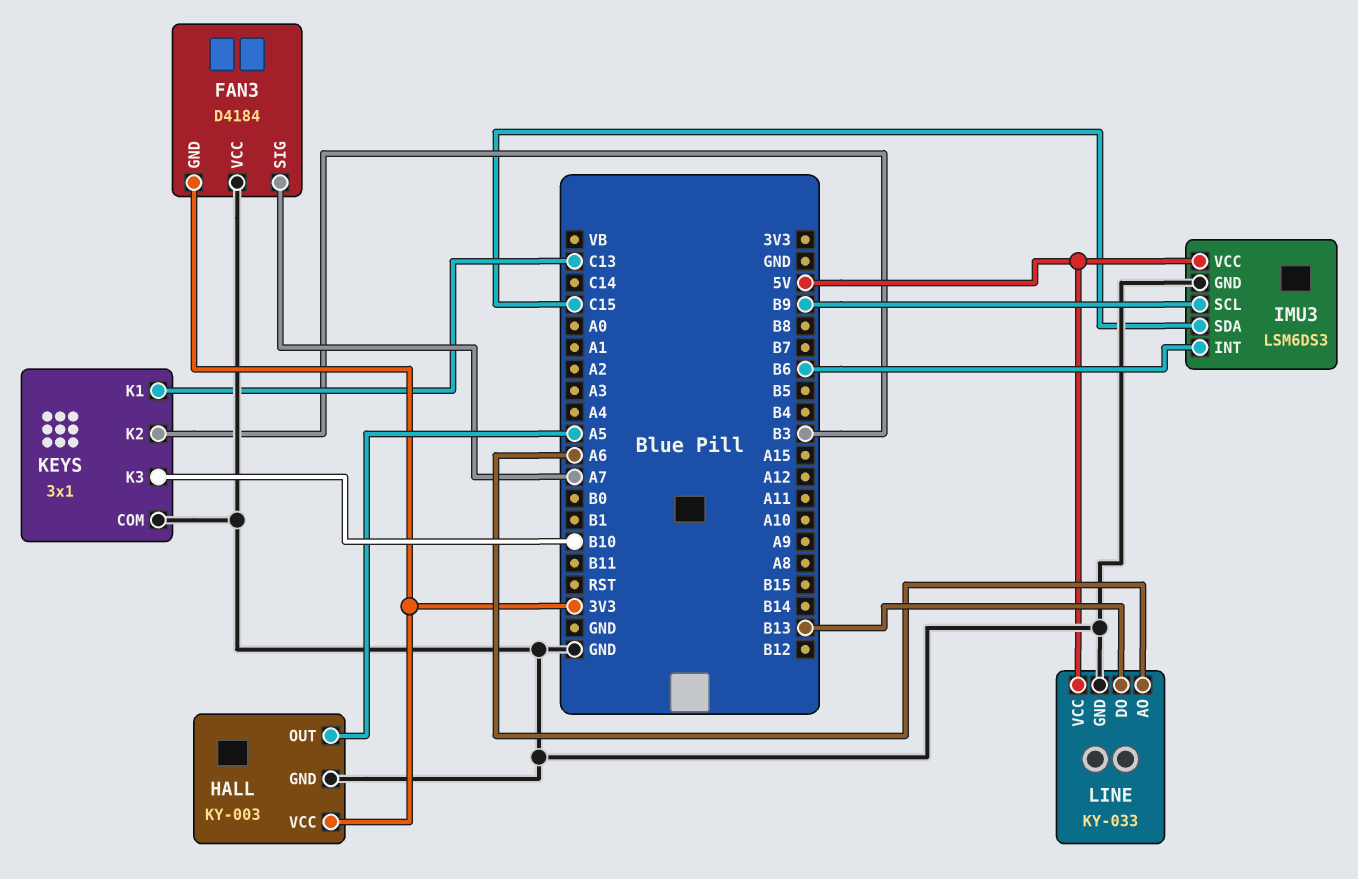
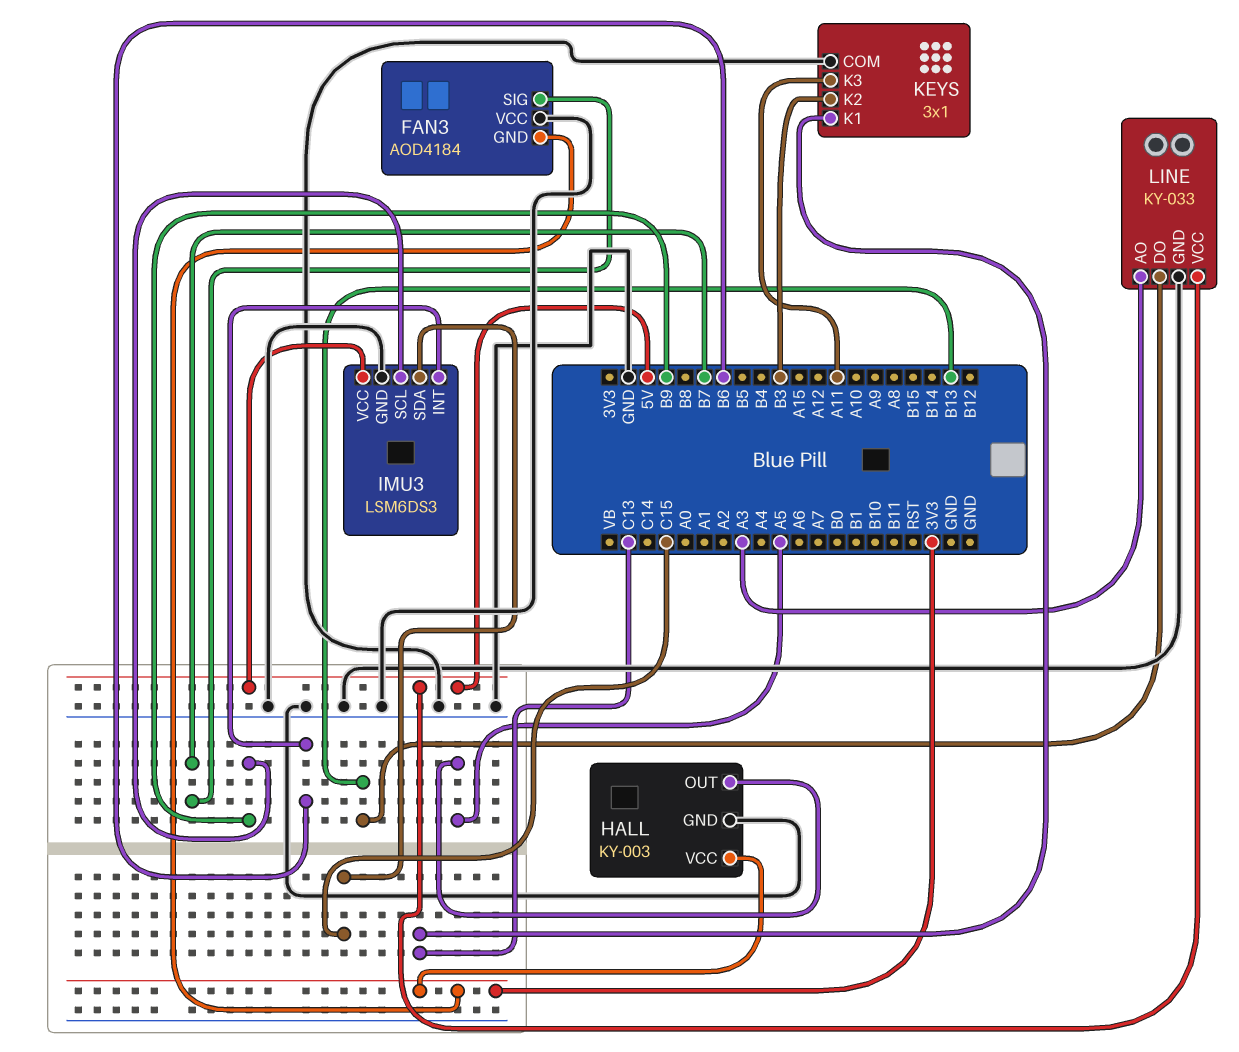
FAN3: D4184 -> AOD4184
FAN3 pin SIG: A7 -> B7
KEYS pin K3: B10 -> A11
LINE pin AO: A6 -> A3

